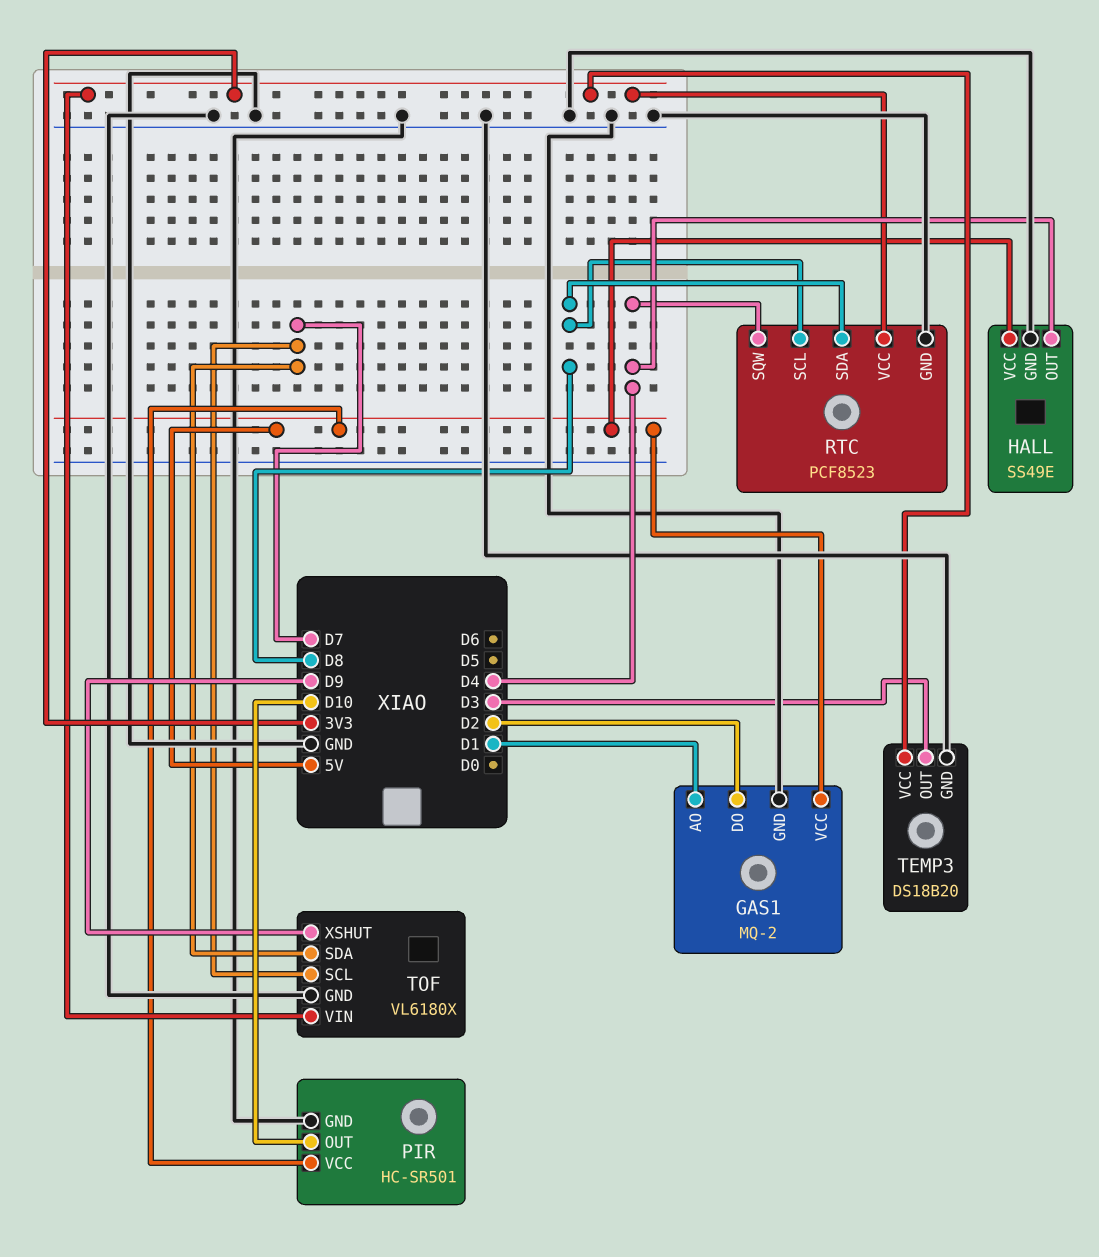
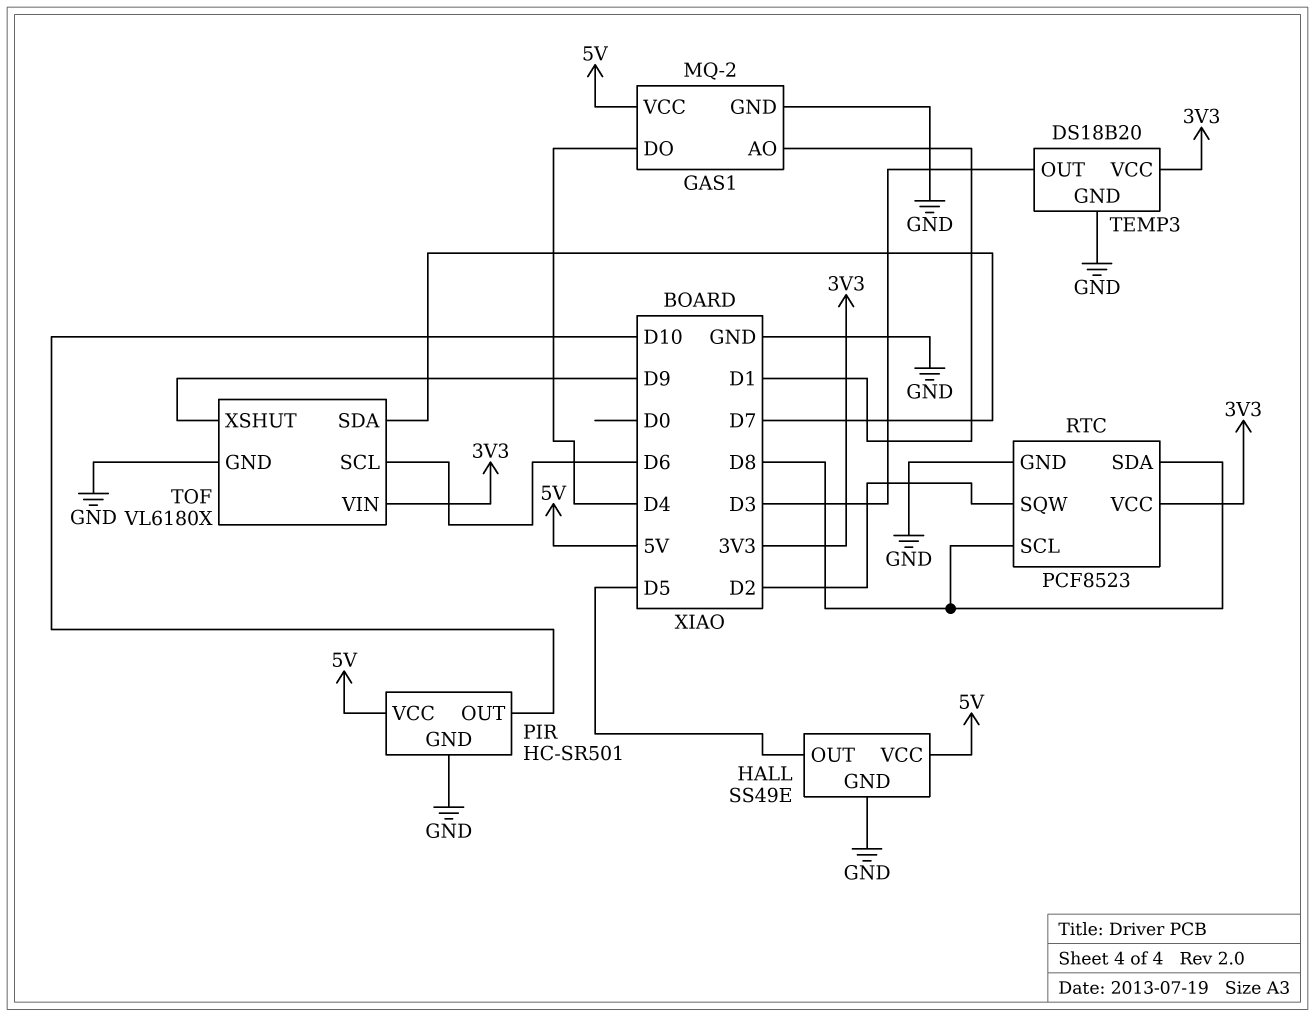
GAS1 pin DO: D2 -> D4
HALL pin OUT: D4 -> D5
RTC pin SQW: D4 -> D2
TOF pin SCL: D7 -> D6

